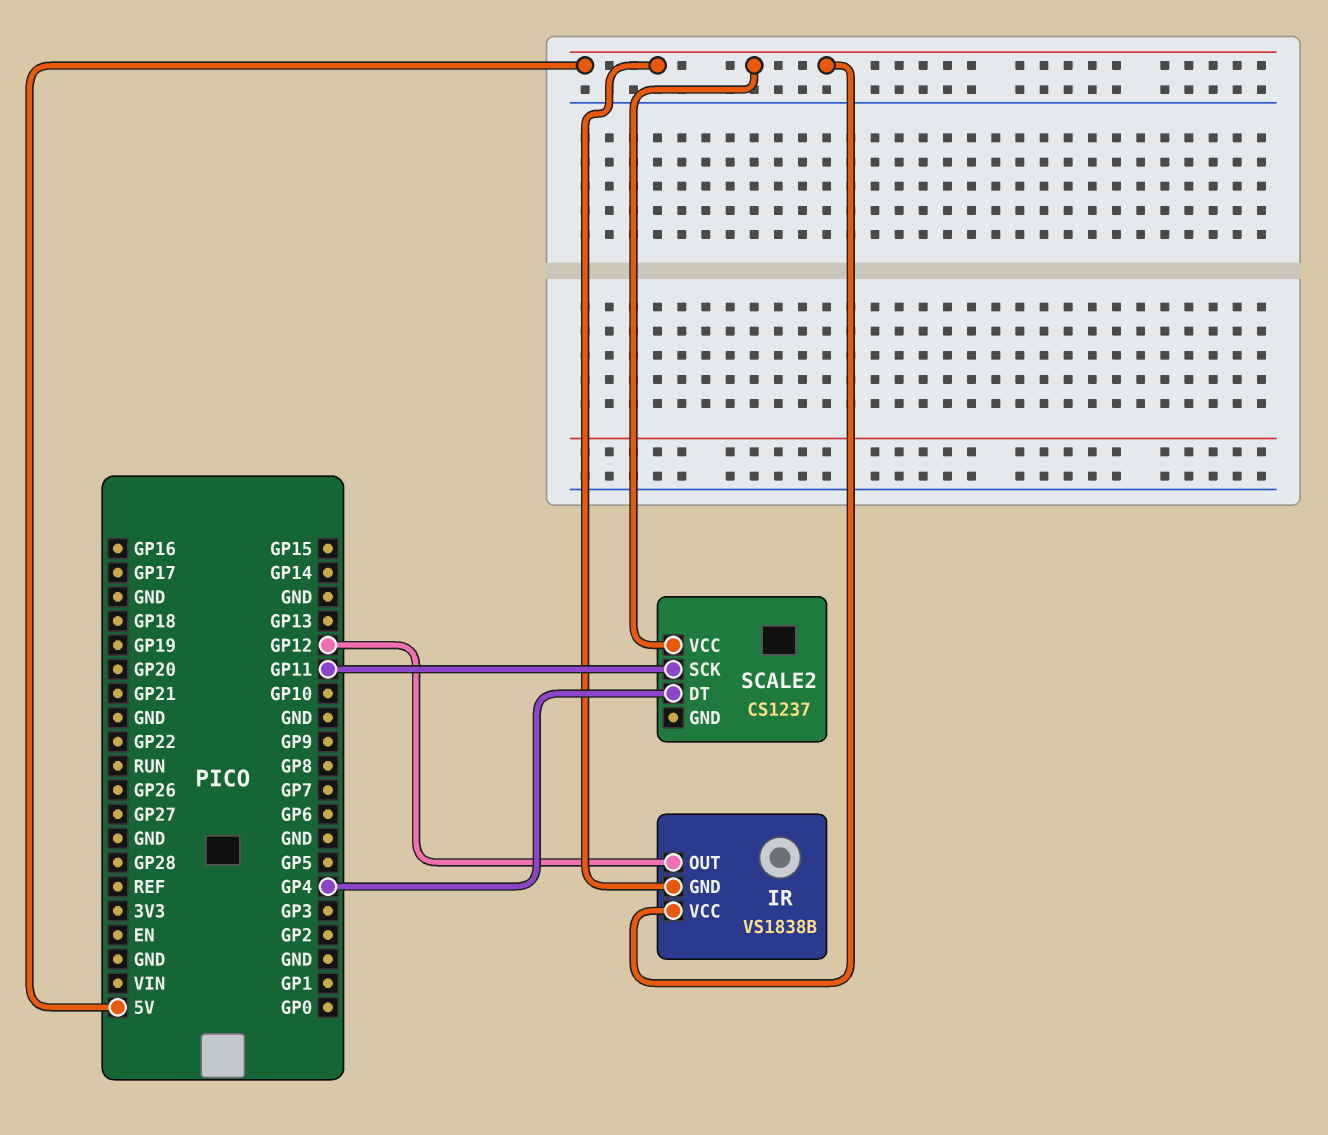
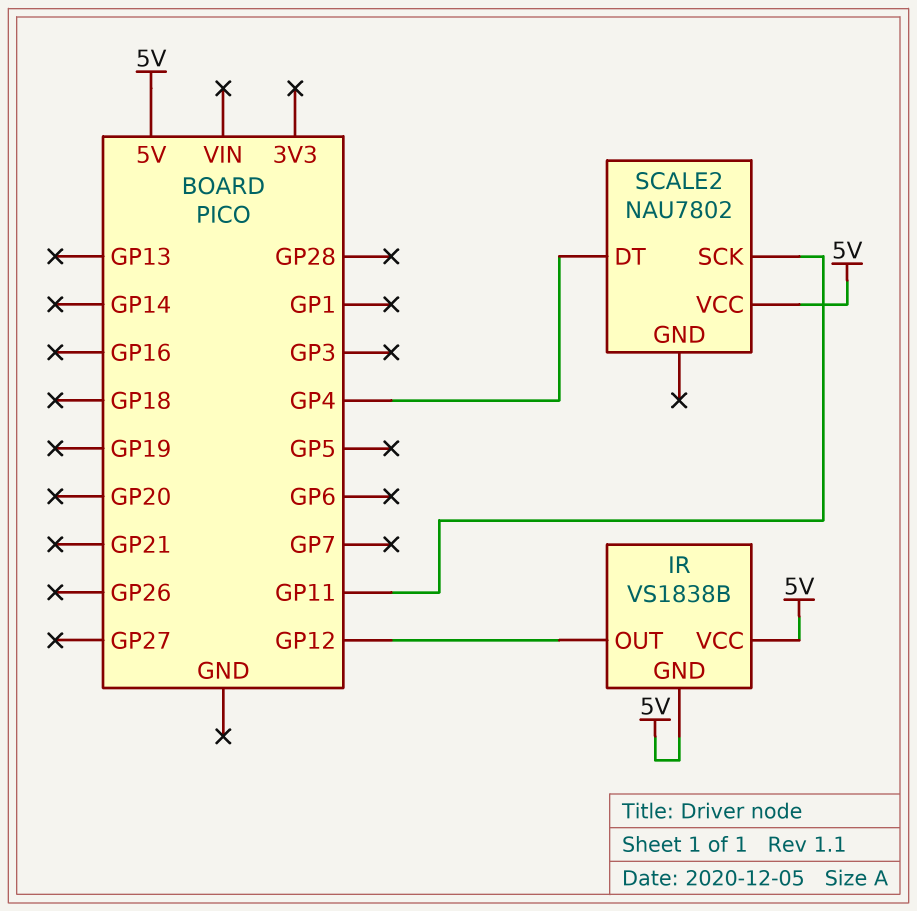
SCALE2: CS1237 -> NAU7802

